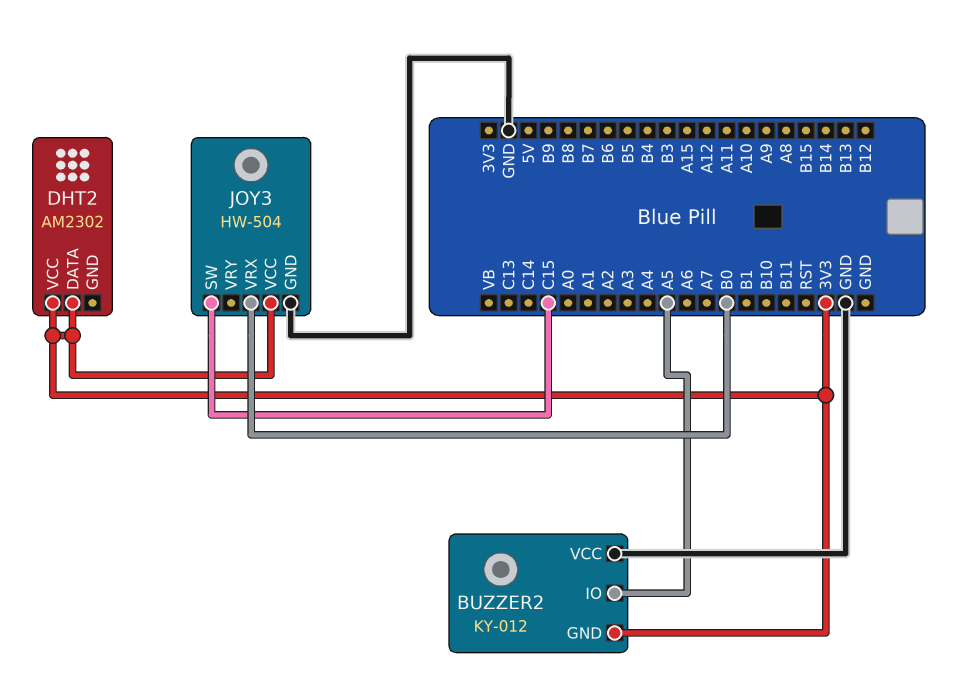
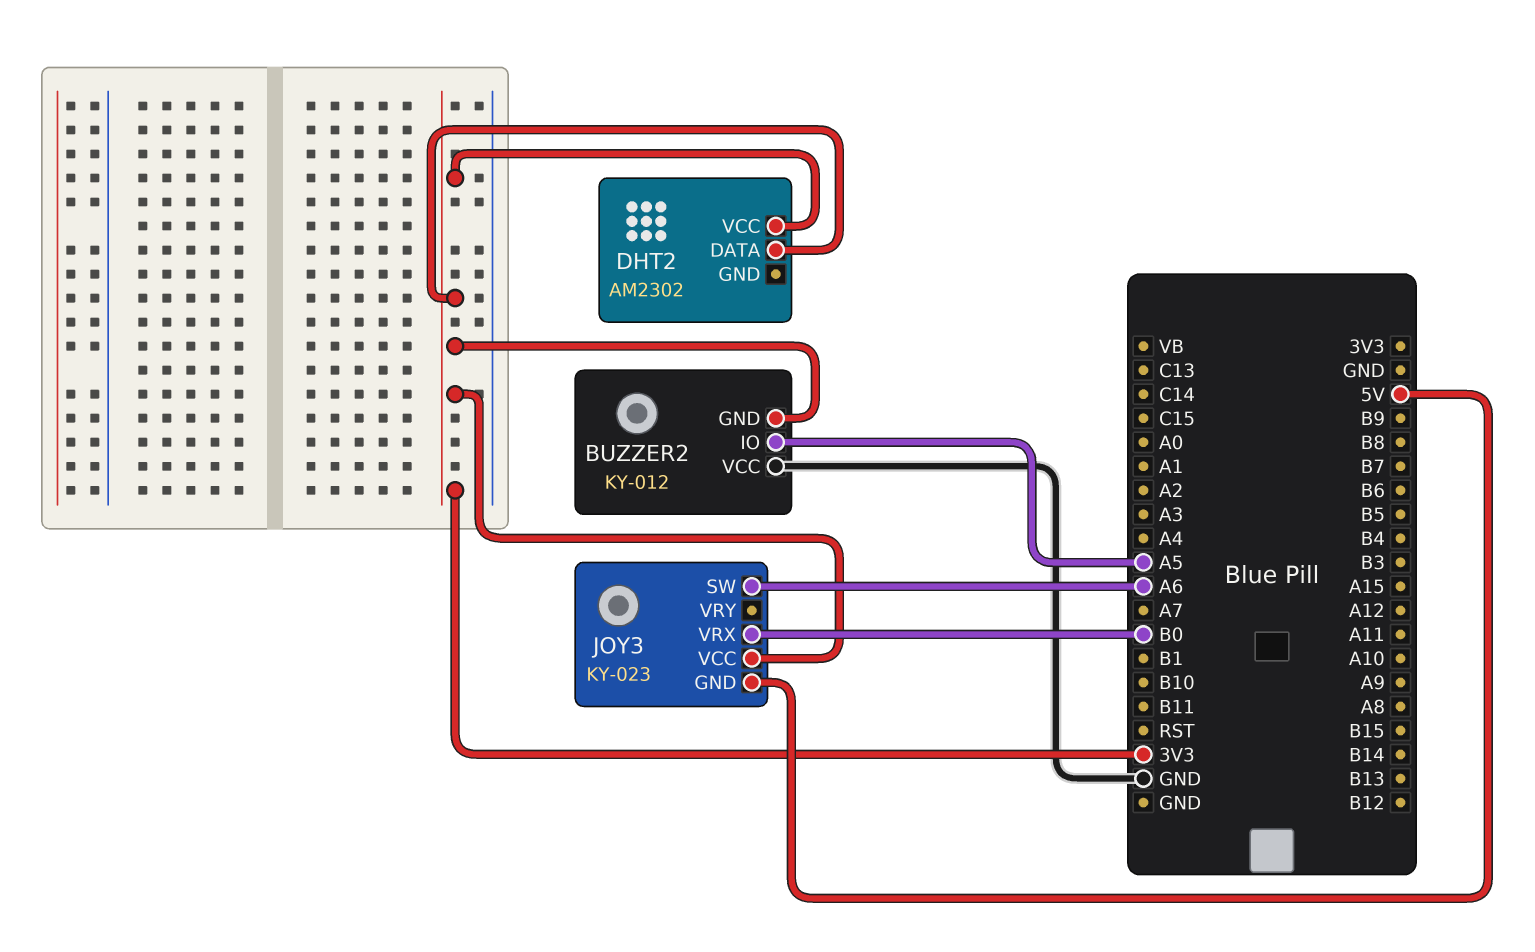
JOY3: HW-504 -> KY-023
JOY3 pin GND: GND -> 5V
JOY3 pin SW: C15 -> A6

